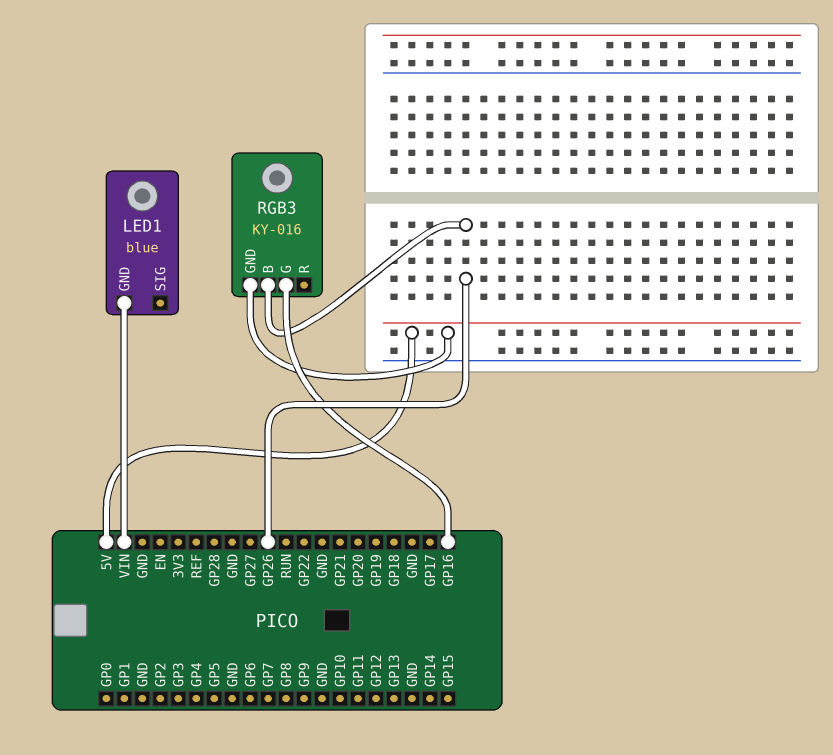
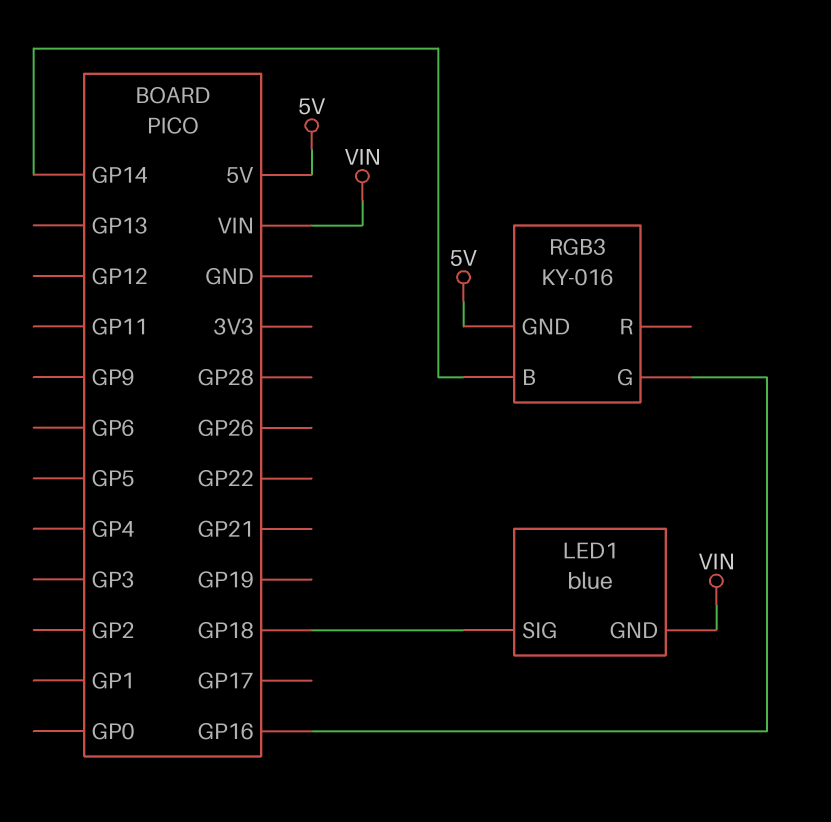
LED1 pin SIG: none -> GP18
RGB3 pin B: GP26 -> GP14

